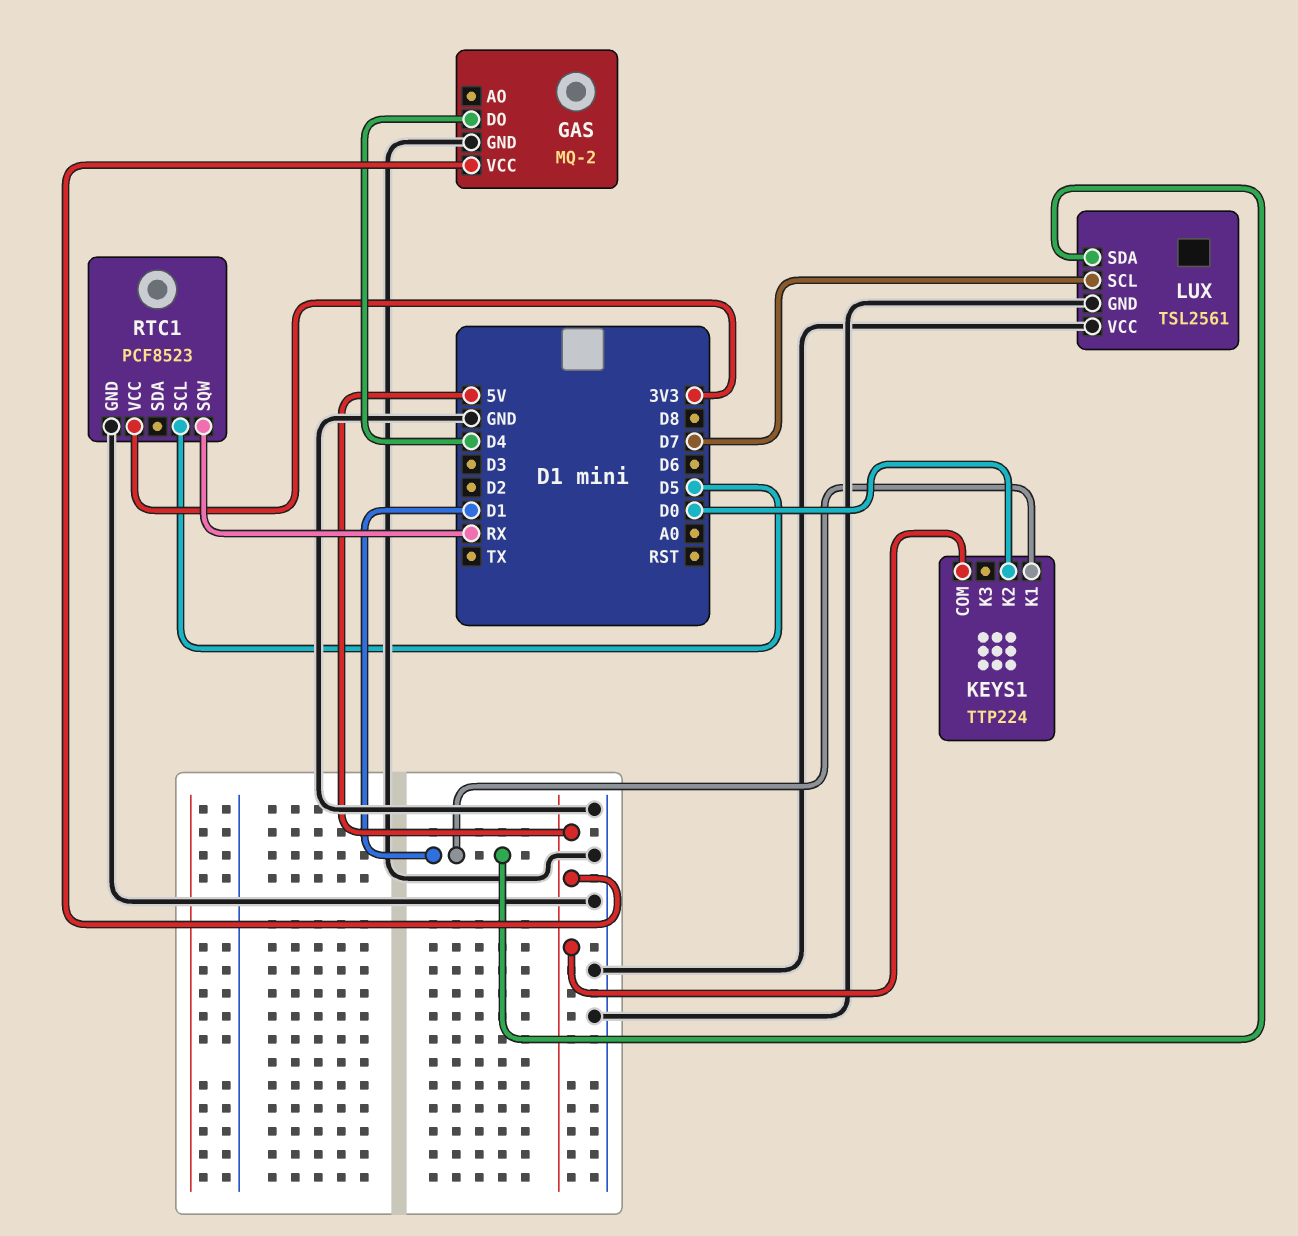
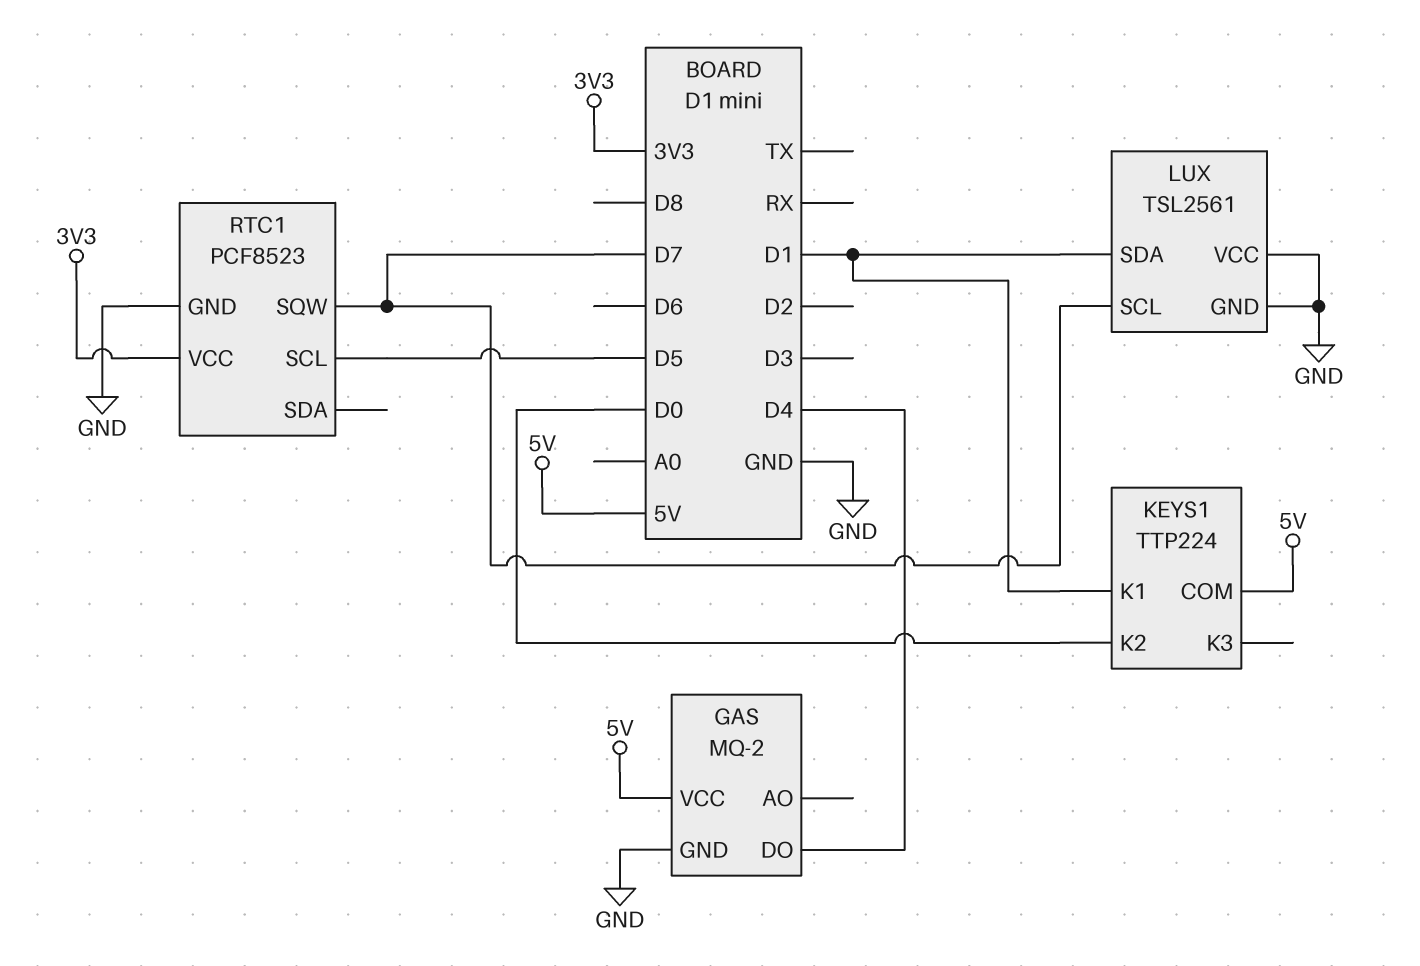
RTC1 pin SQW: RX -> D7

